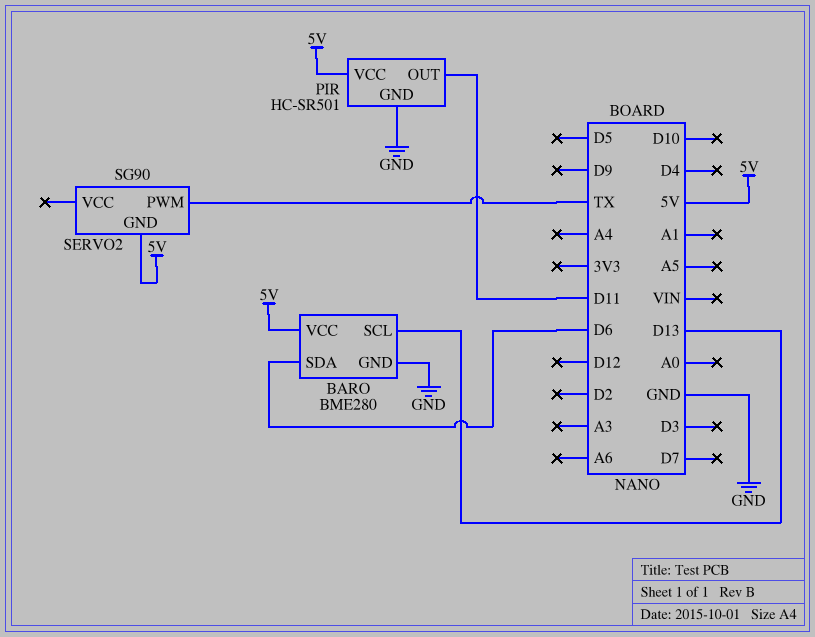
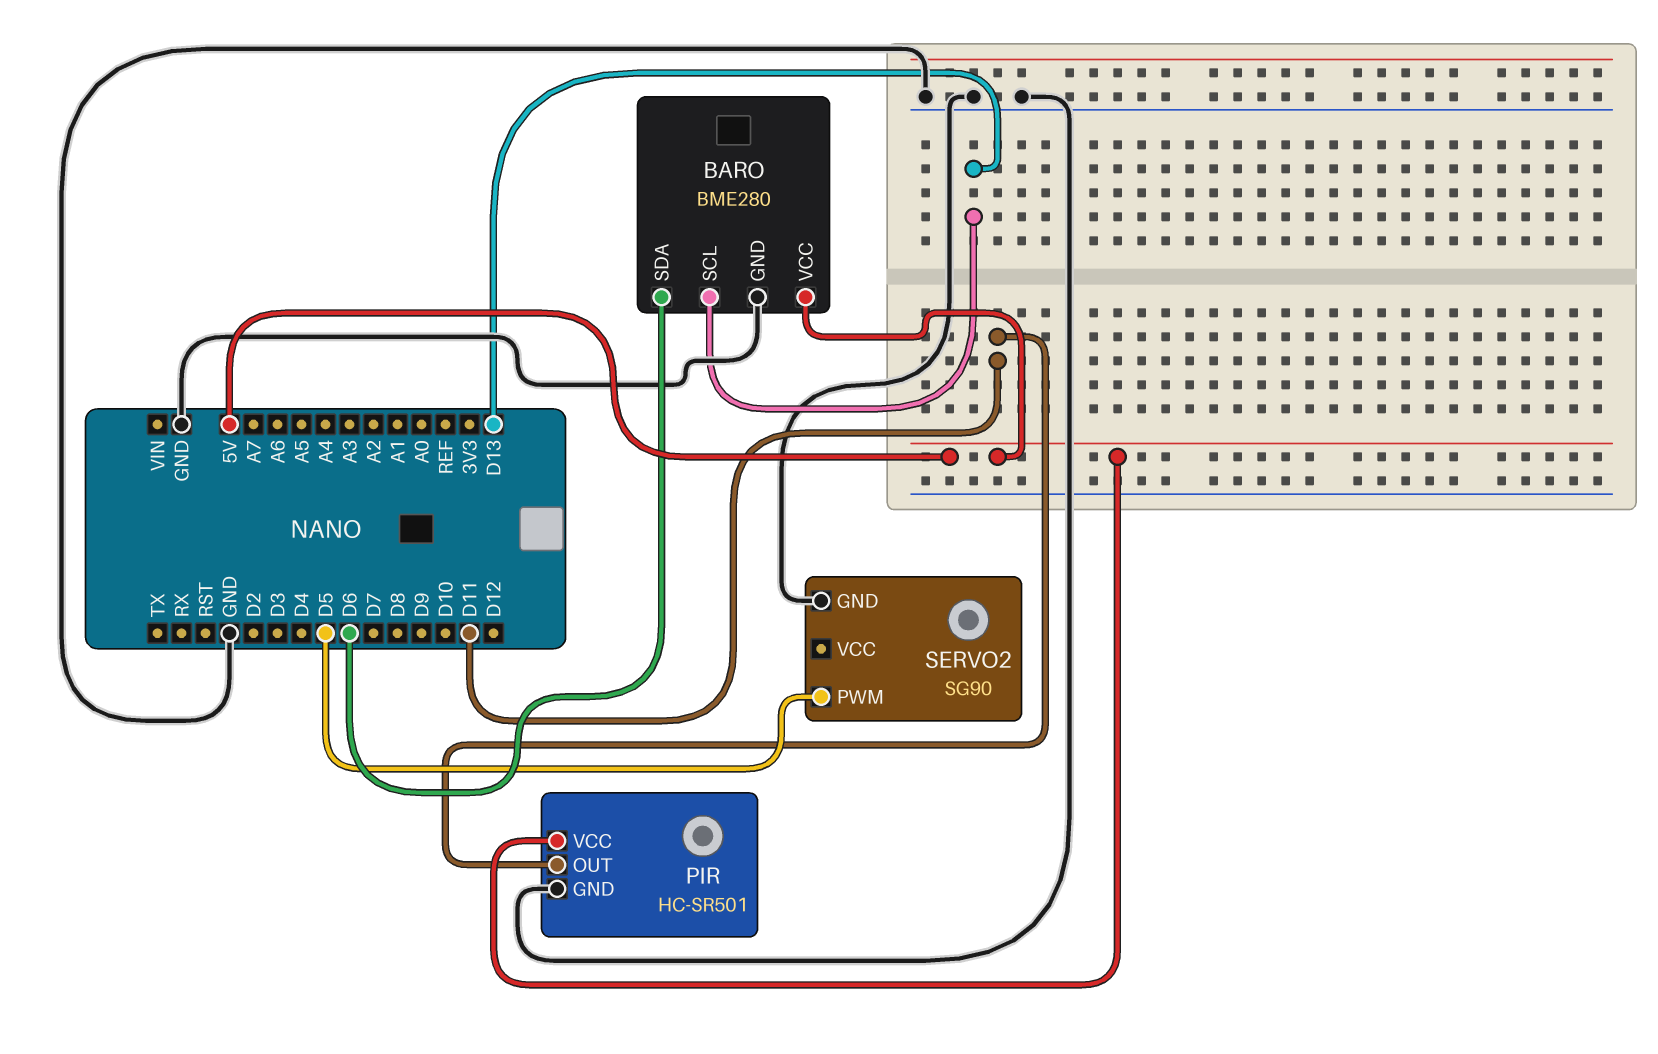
SERVO2 pin GND: 5V -> GND
SERVO2 pin PWM: TX -> D5

